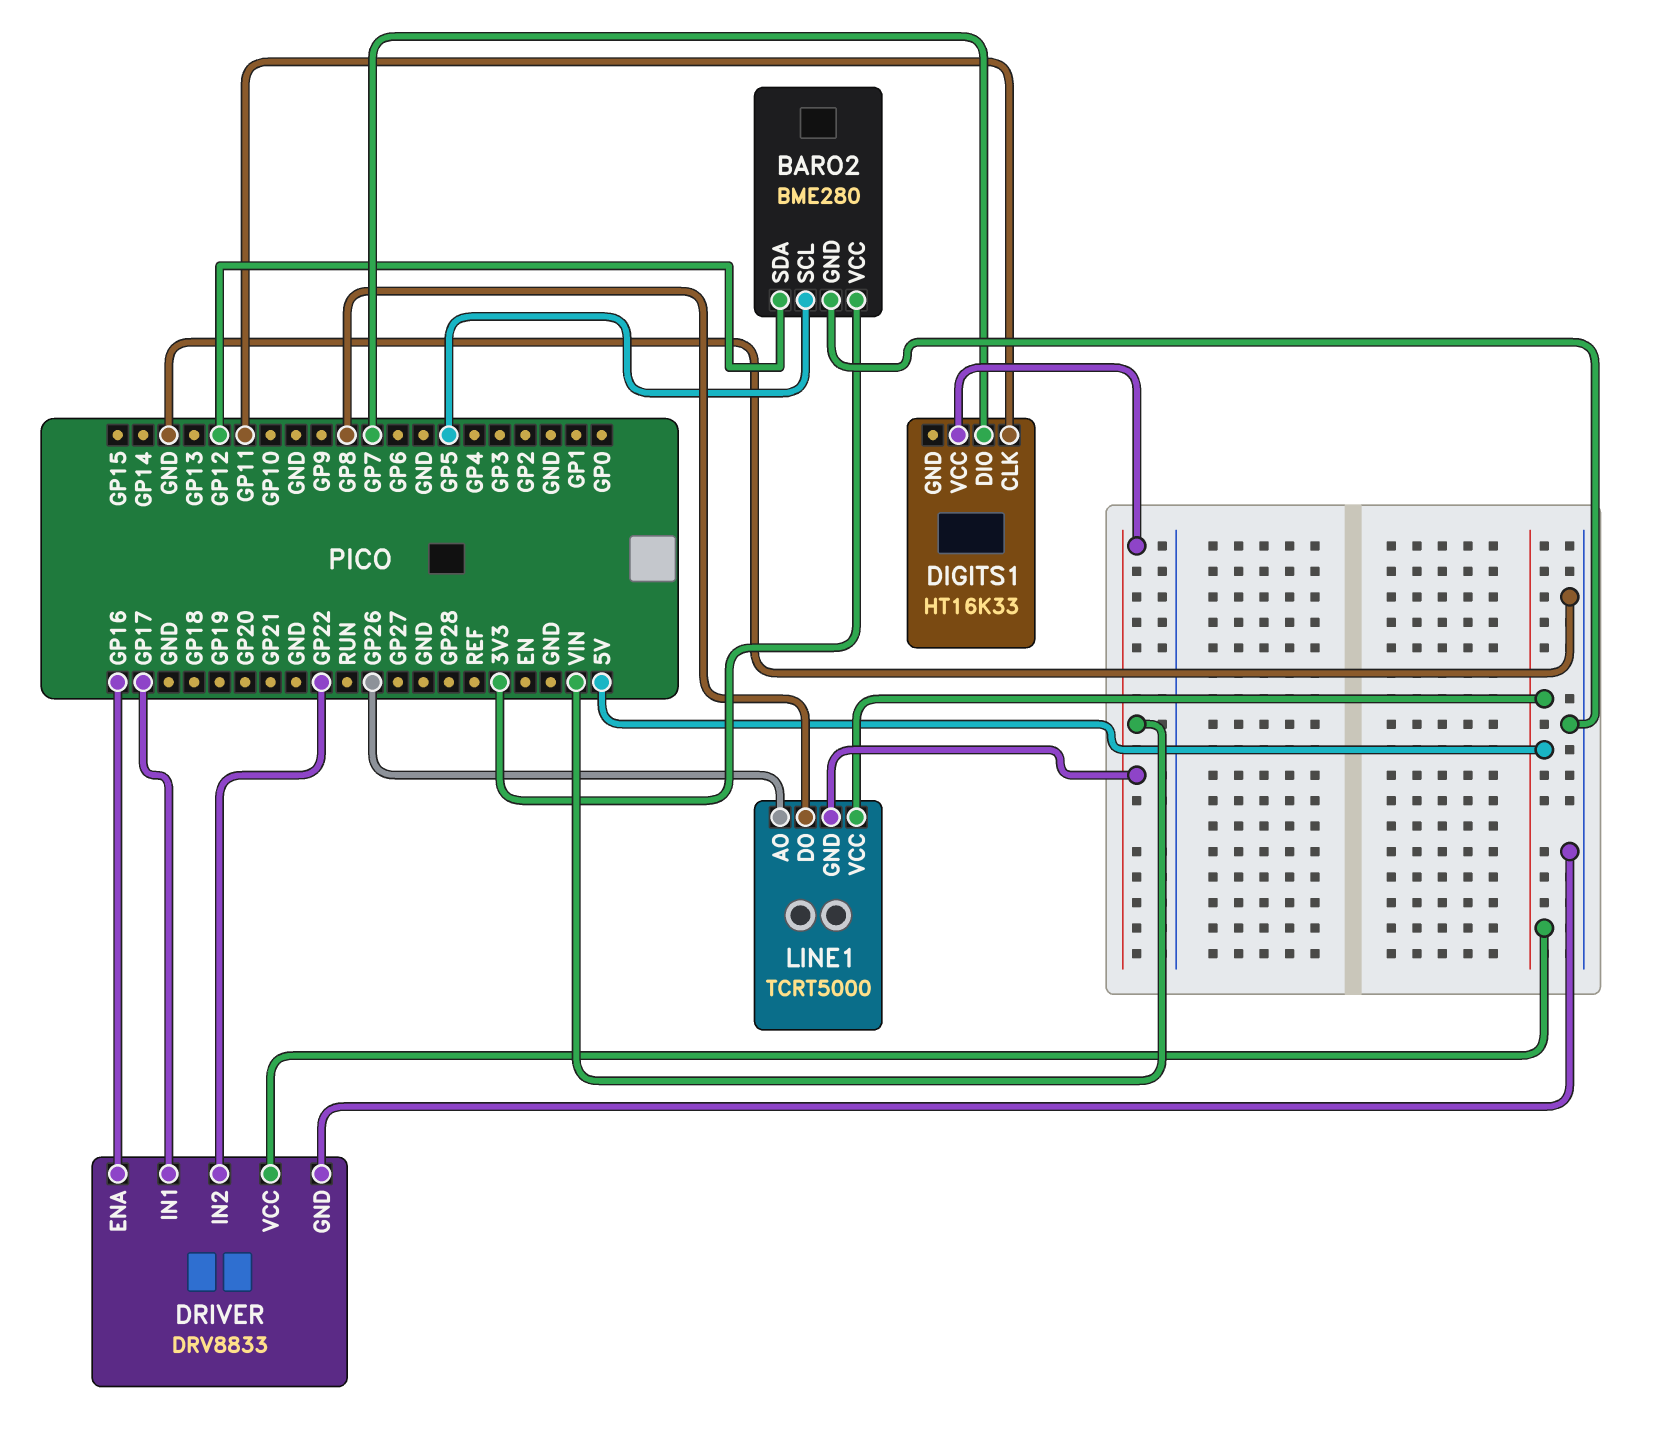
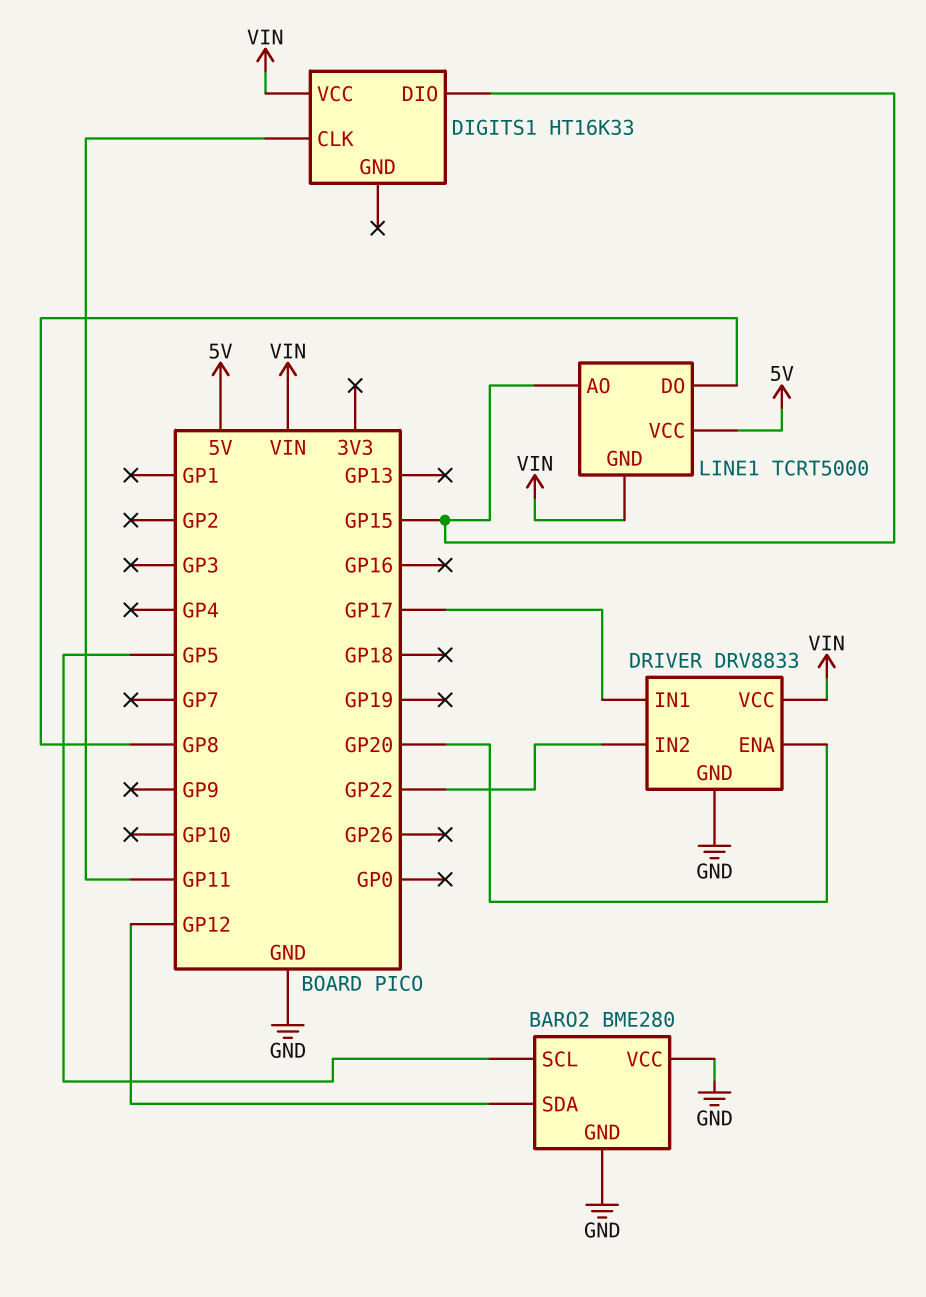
BARO2 pin VCC: 3V3 -> GND
DIGITS1 pin DIO: GP7 -> GP15
DRIVER pin ENA: GP16 -> GP20
DRIVER pin VCC: 5V -> VIN
LINE1 pin AO: GP26 -> GP15

